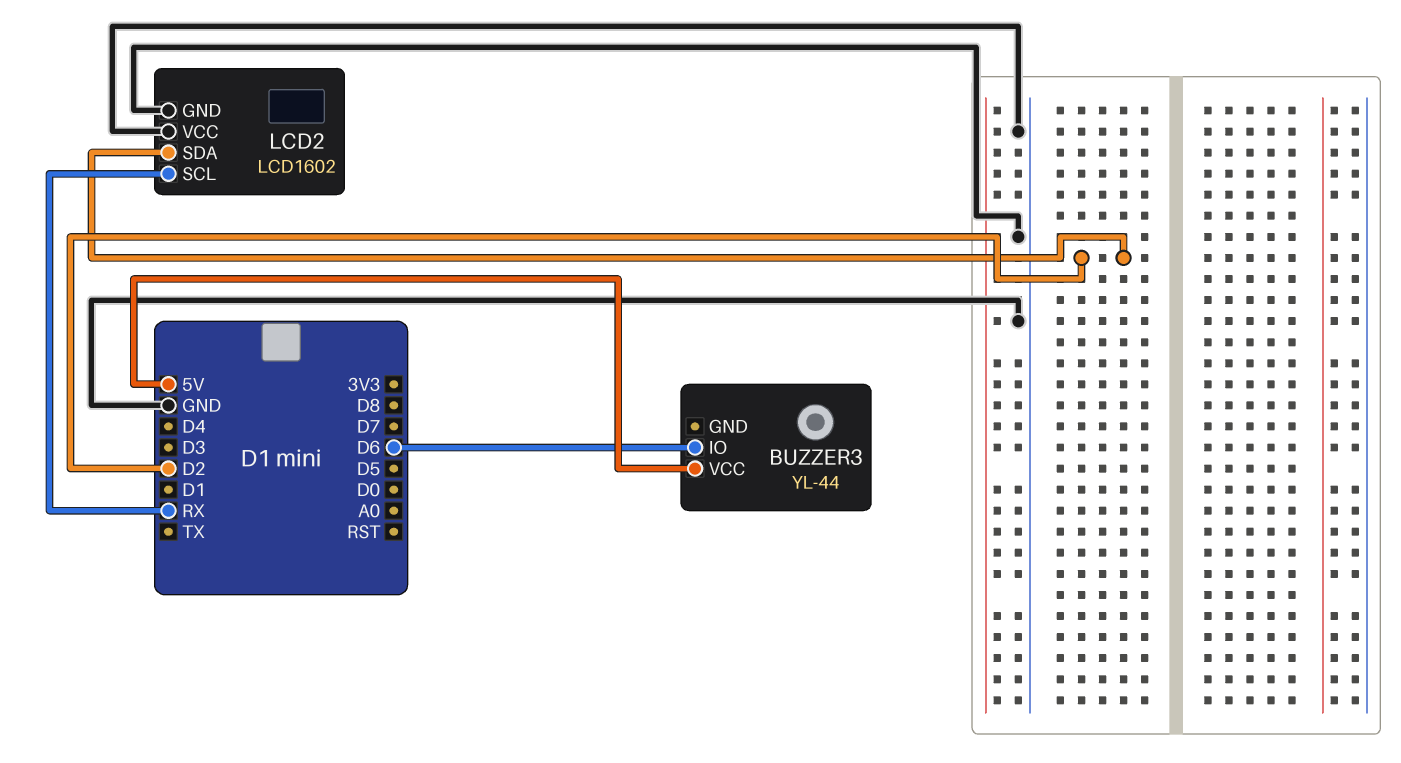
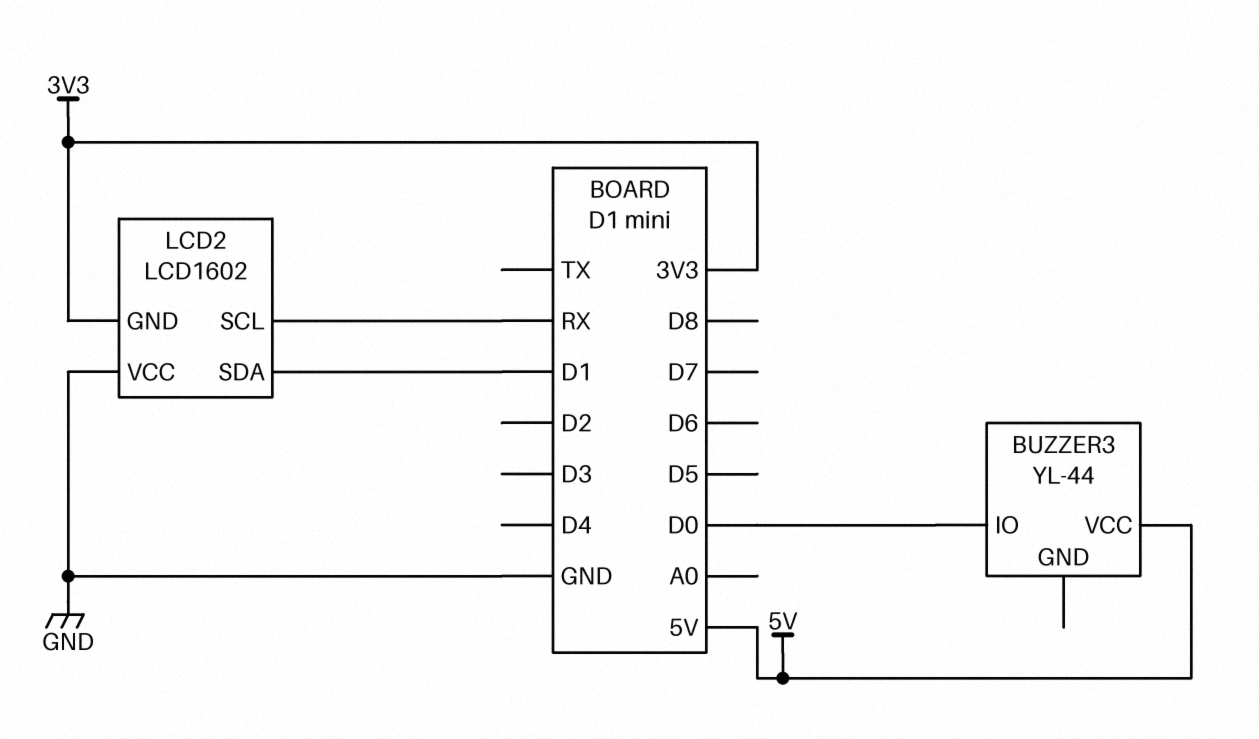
BUZZER3 pin IO: D6 -> D0
LCD2 pin GND: GND -> 3V3
LCD2 pin SDA: D2 -> D1

